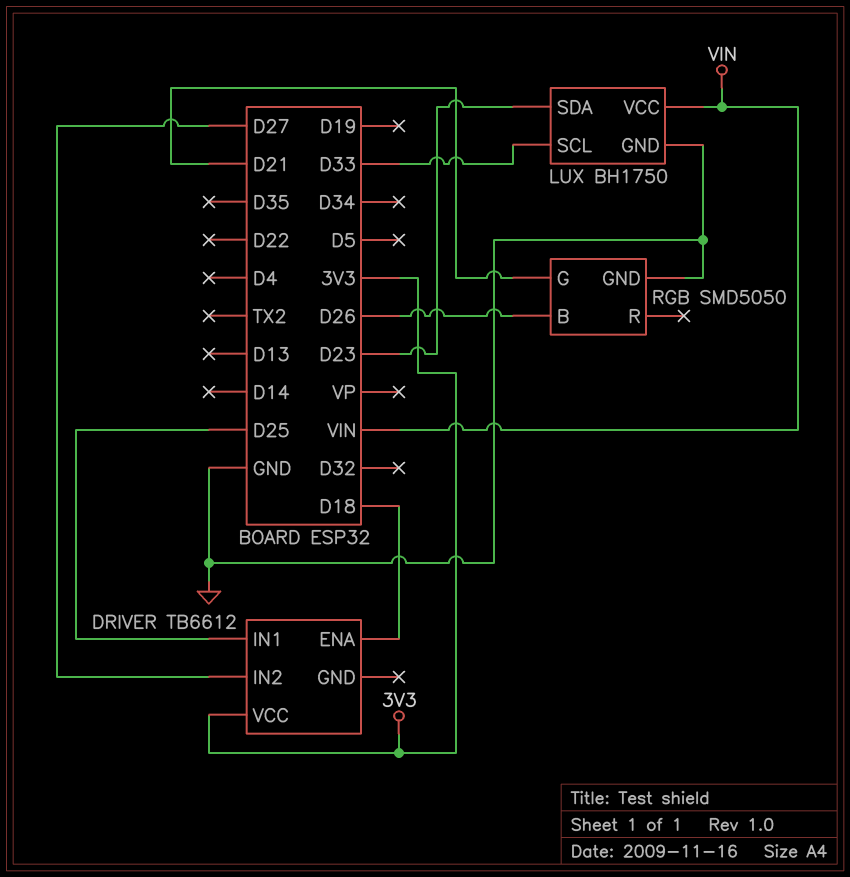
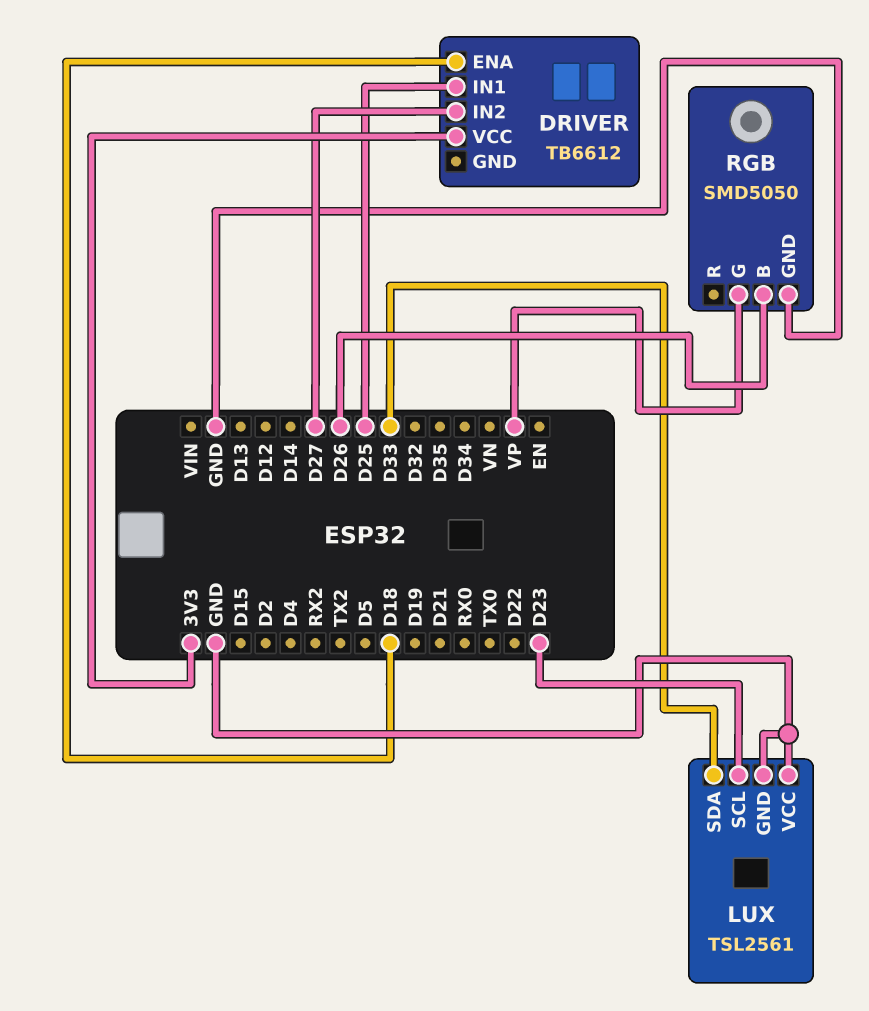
LUX: BH1750 -> TSL2561
LUX pin SCL: D33 -> D23
LUX pin SDA: D23 -> D33
LUX pin VCC: VIN -> GND
RGB pin G: D21 -> VP

